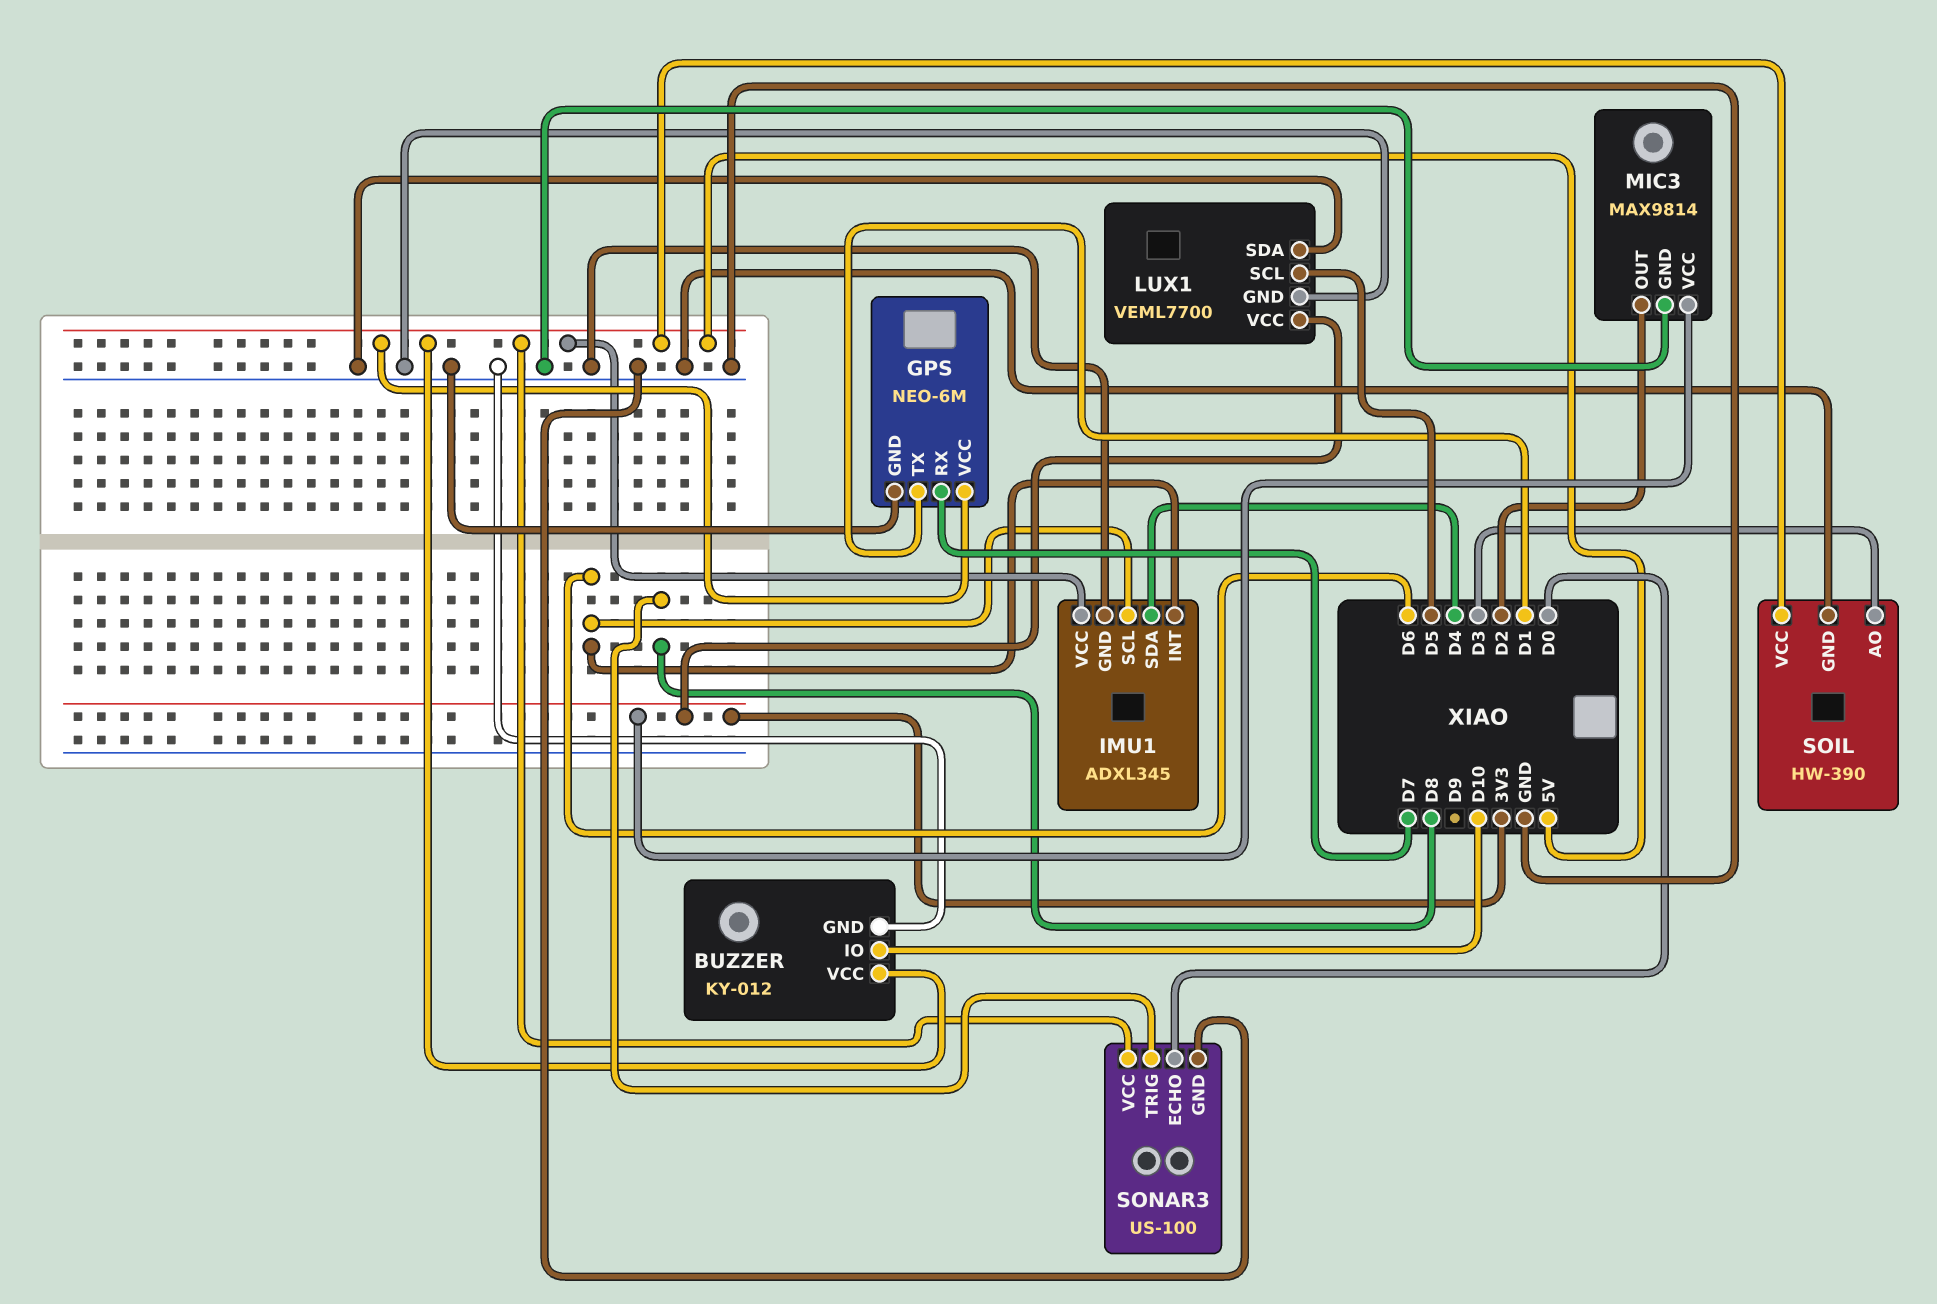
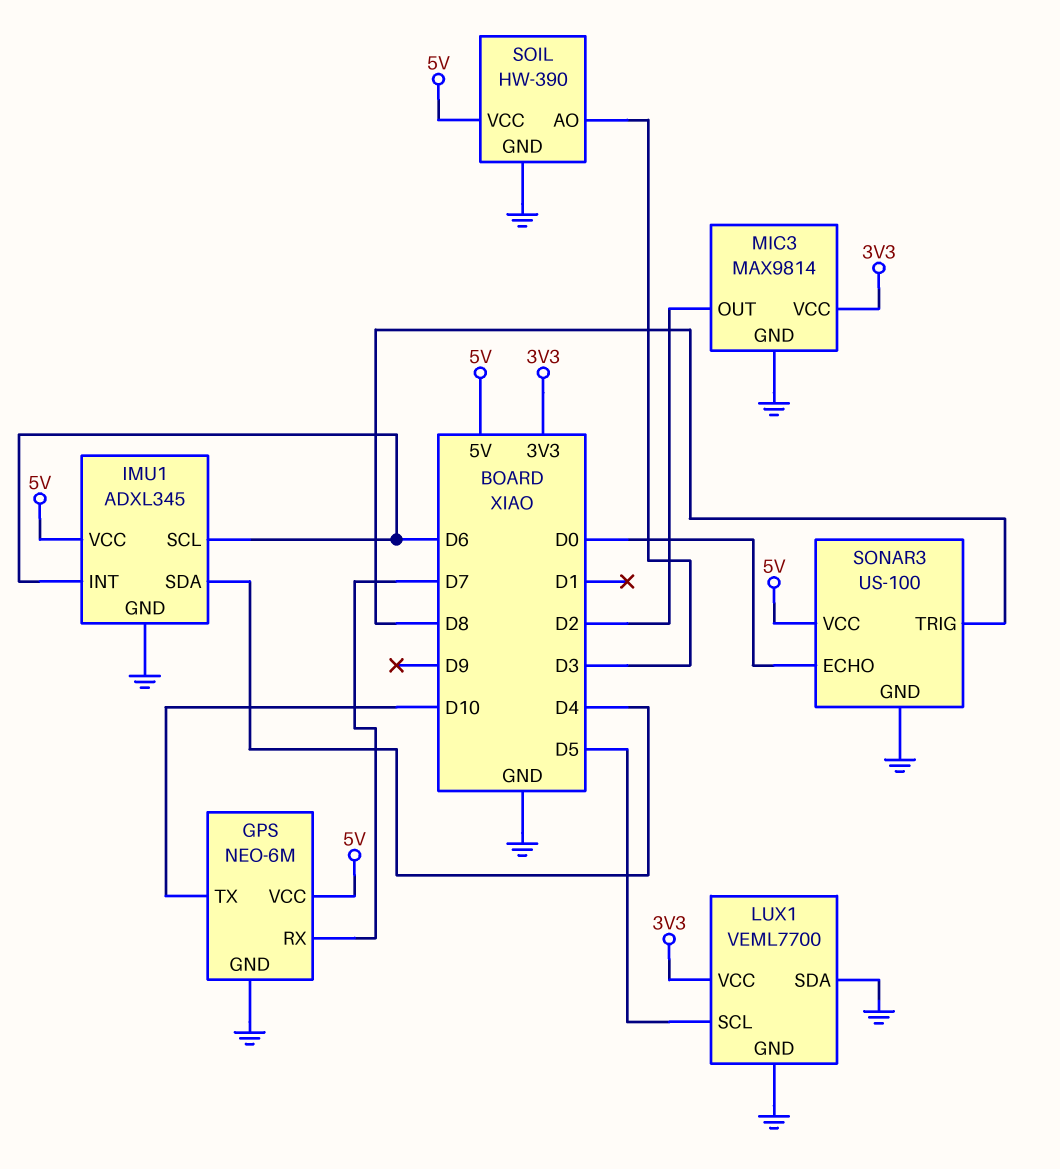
BUZZER: KY-012 -> none
BUZZER pin GND: GND -> none
BUZZER pin IO: D10 -> none
BUZZER pin VCC: 5V -> none
GPS pin TX: D1 -> D10

